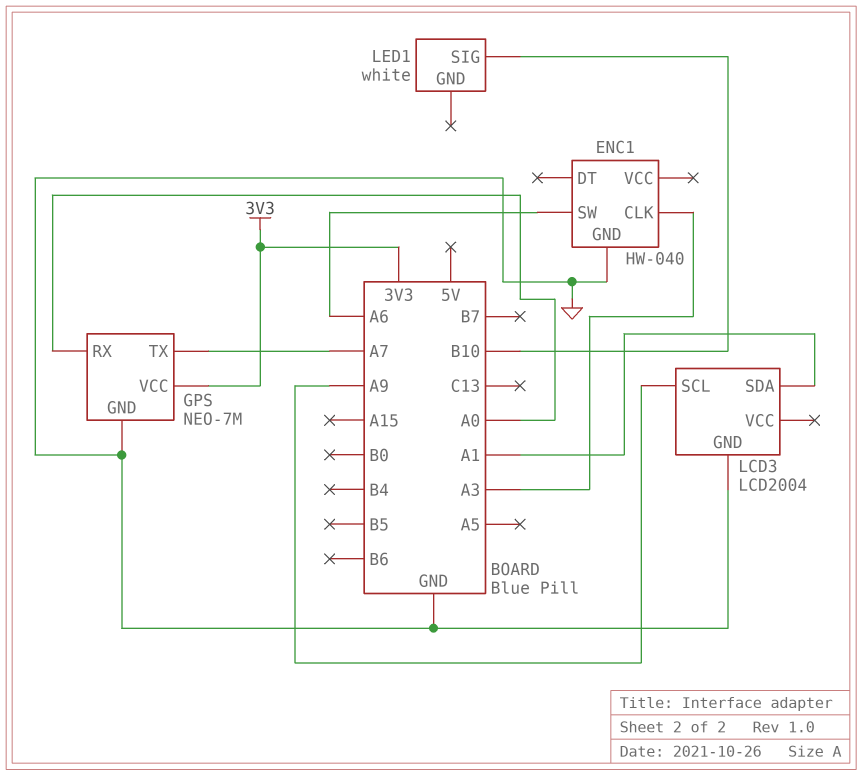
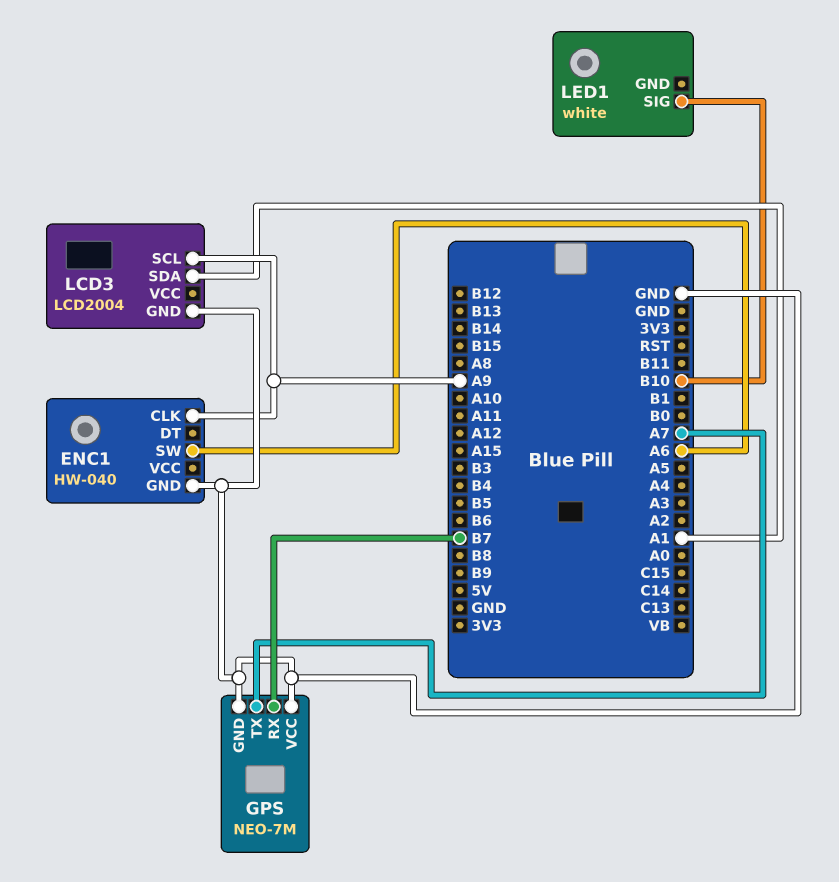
ENC1 pin CLK: A3 -> A9
GPS pin RX: A0 -> B7
GPS pin VCC: 3V3 -> GND

